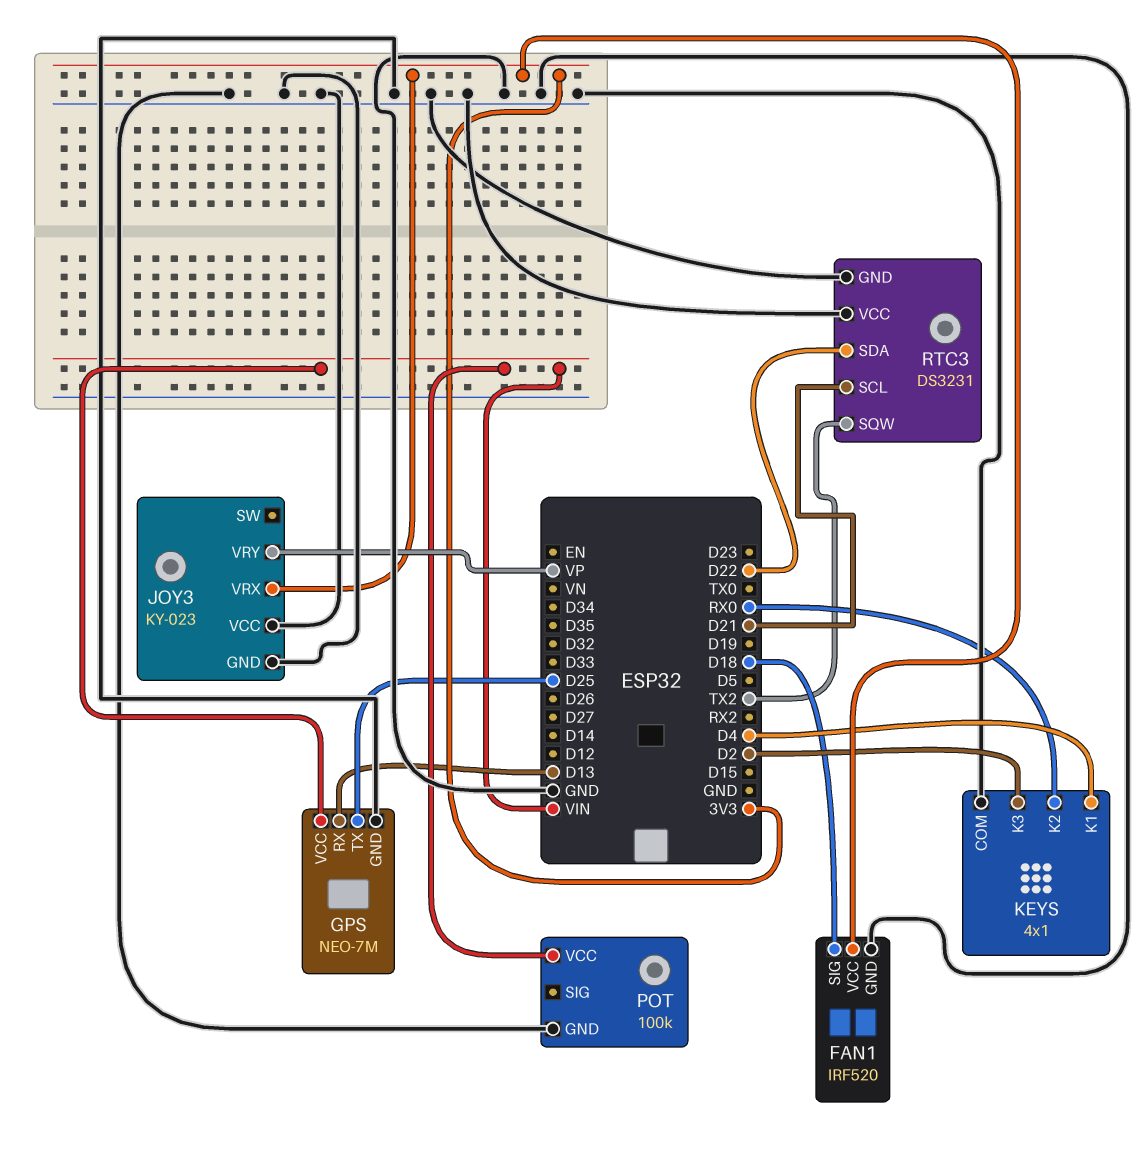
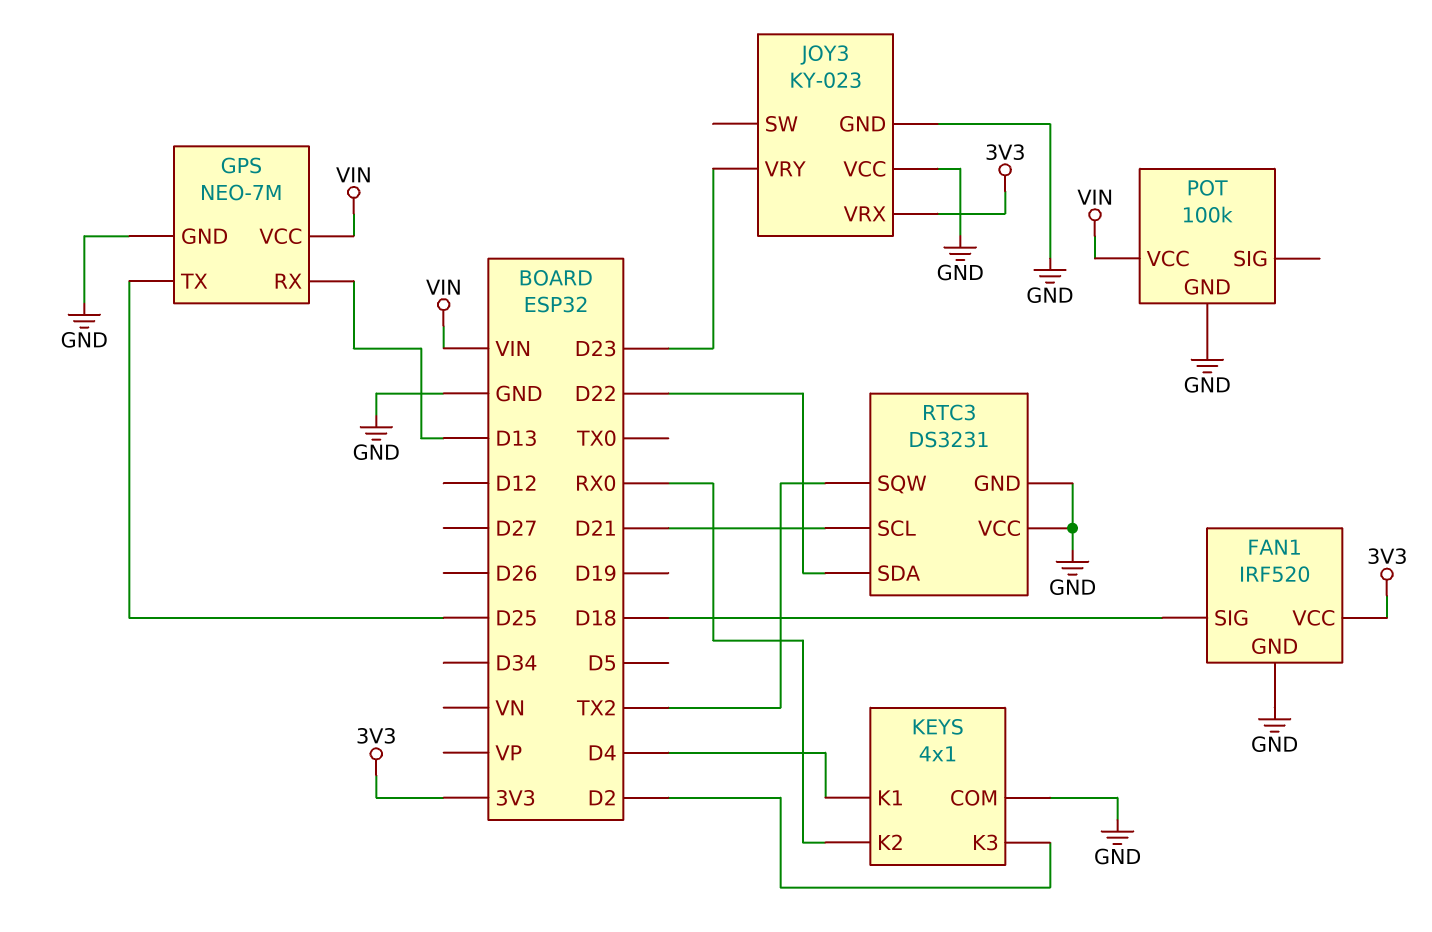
JOY3 pin VRY: VP -> D23

